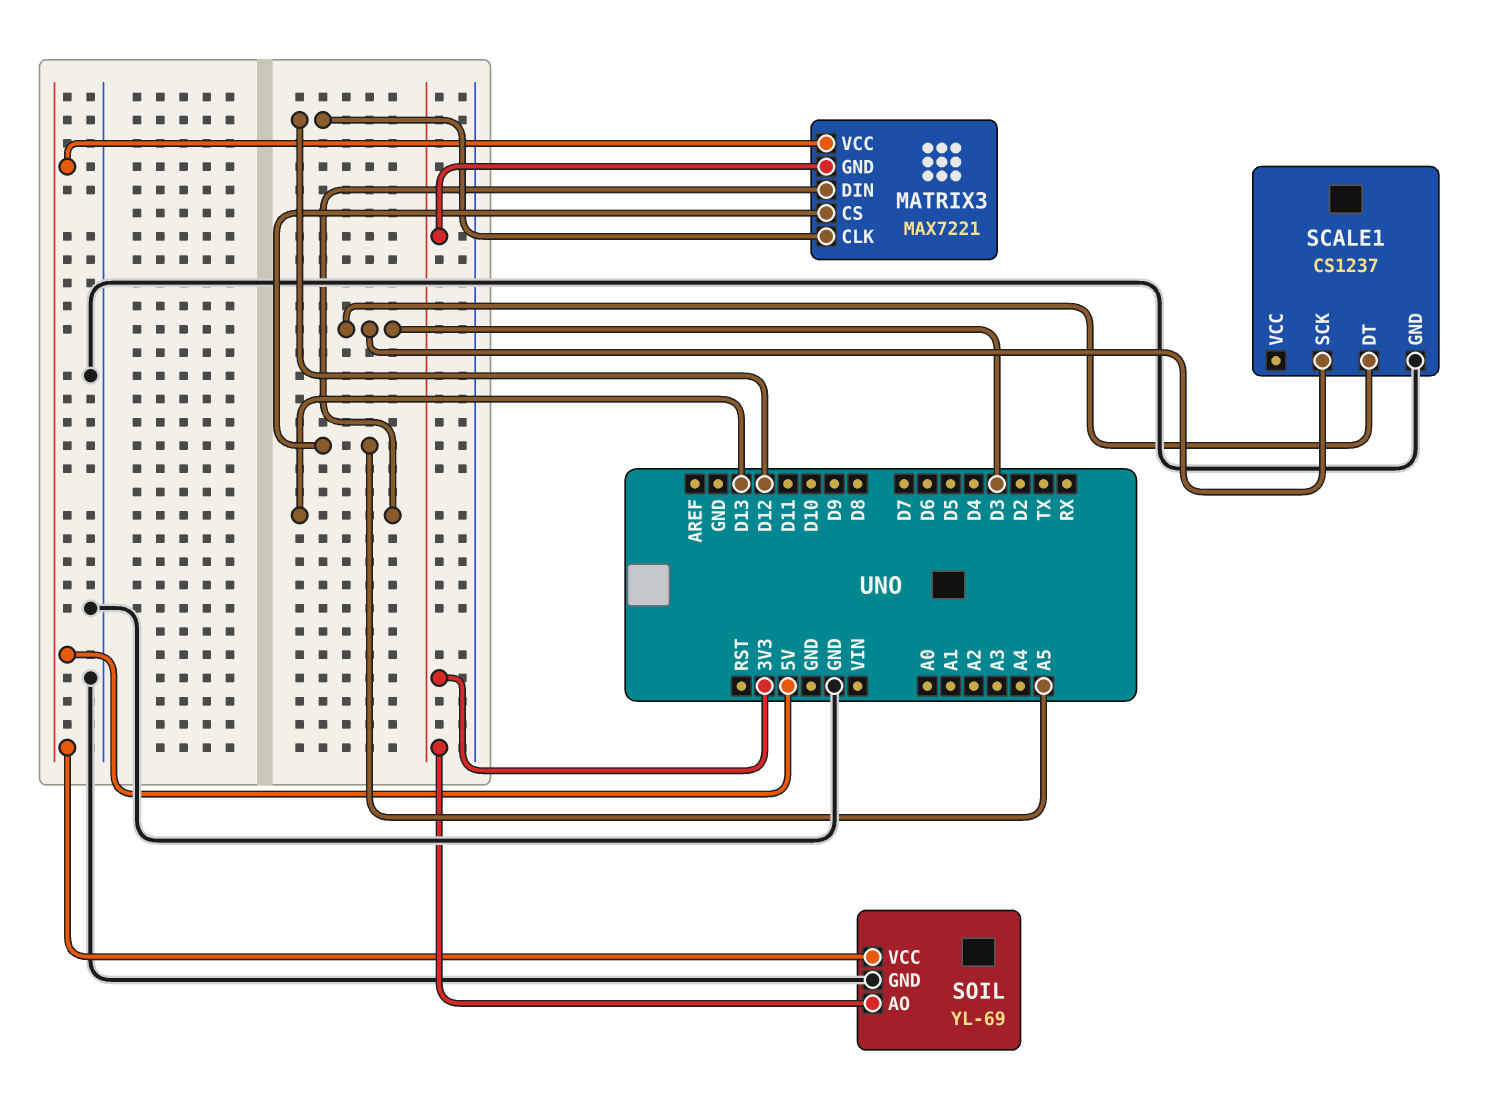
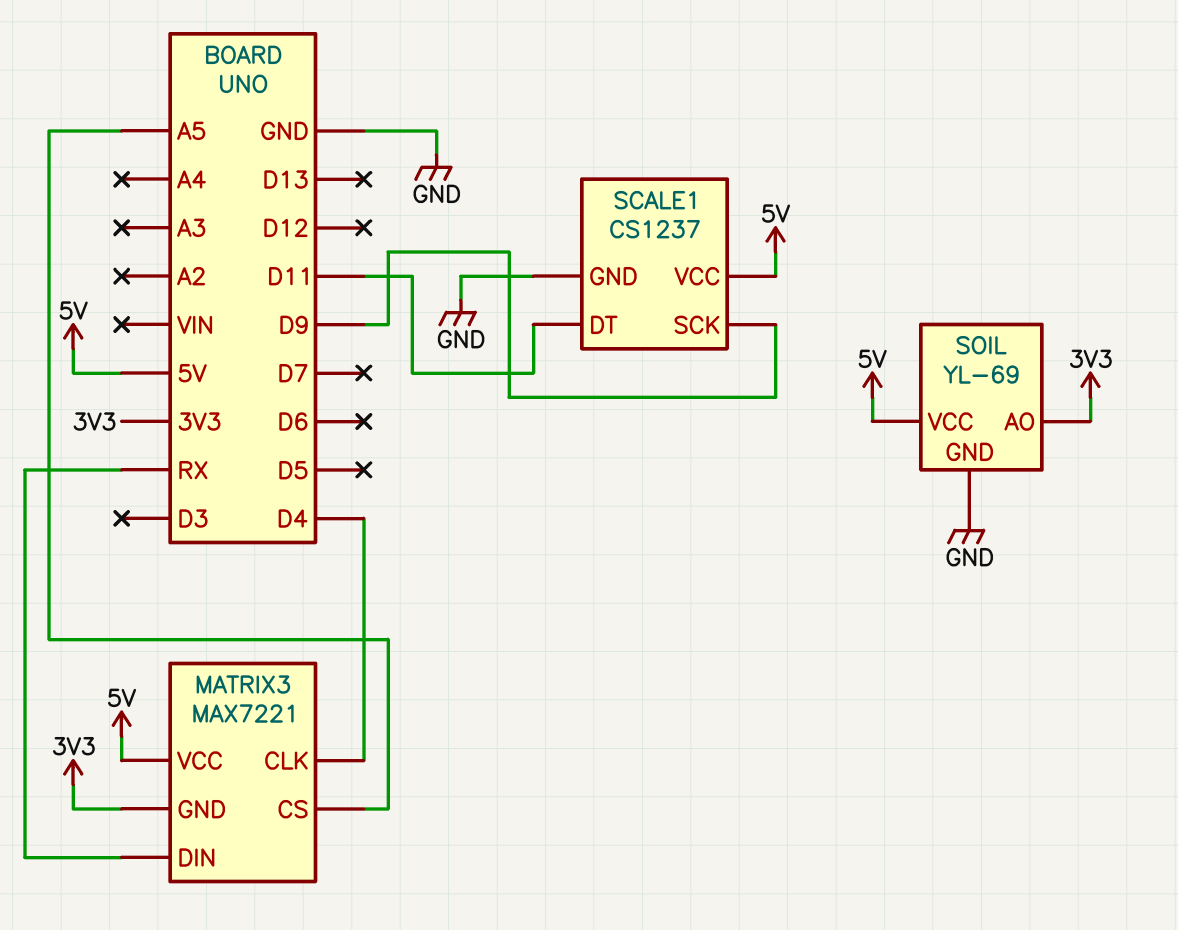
MATRIX3 pin CLK: D12 -> D4
MATRIX3 pin DIN: D13 -> RX
SCALE1 pin DT: D3 -> D11
SCALE1 pin SCK: D3 -> D9
SCALE1 pin VCC: none -> 5V

